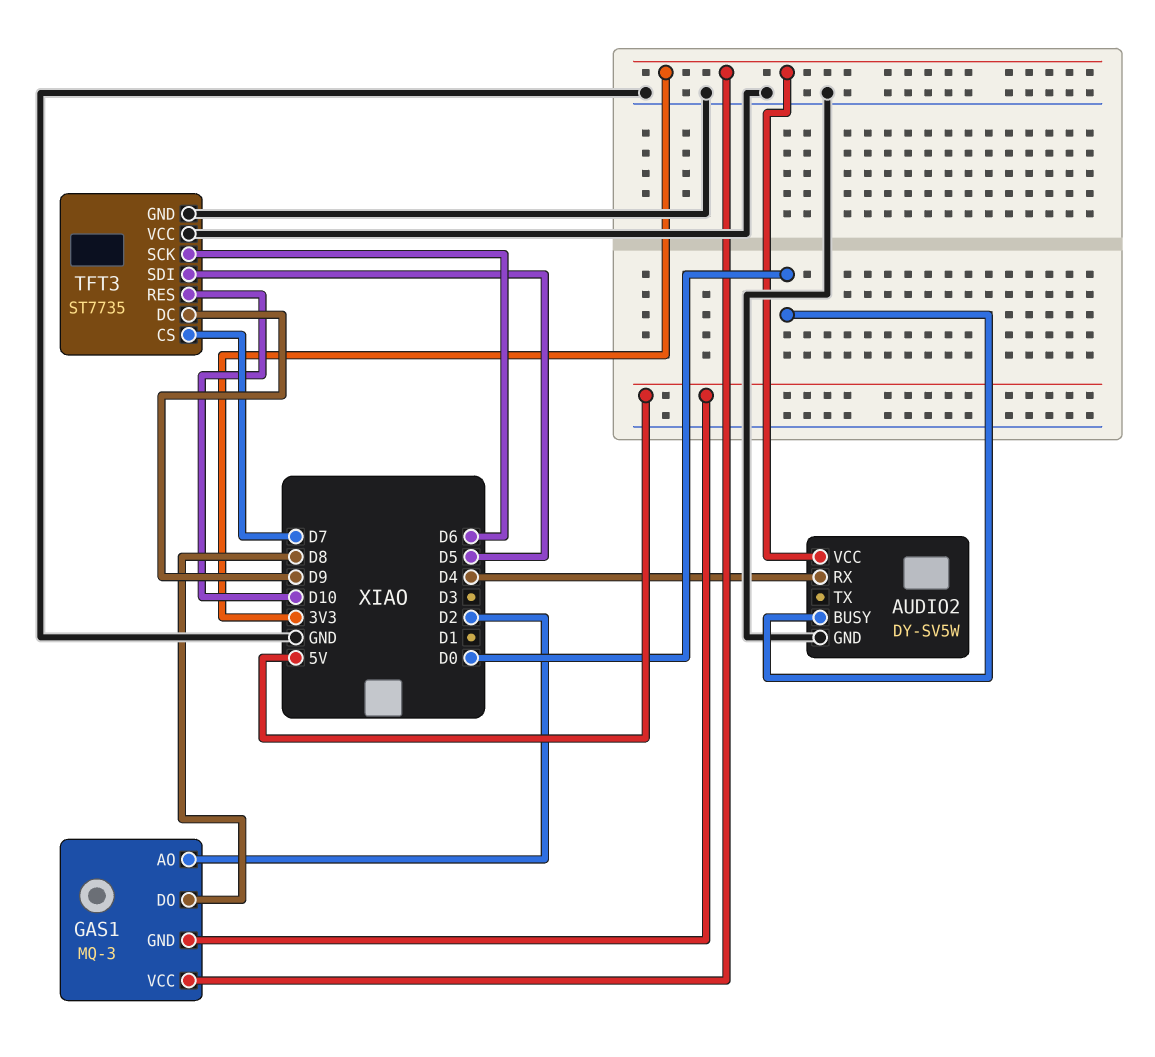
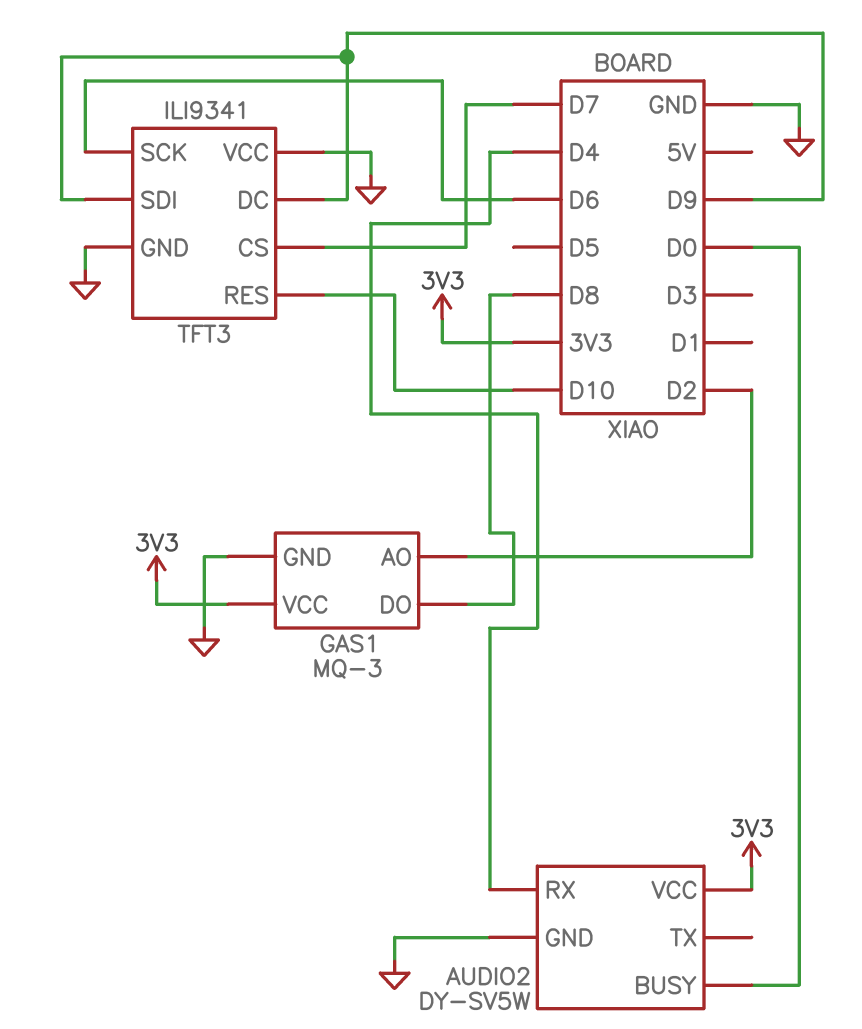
GAS1 pin GND: 5V -> GND
TFT3: ST7735 -> ILI9341
TFT3 pin SDI: D5 -> D9

